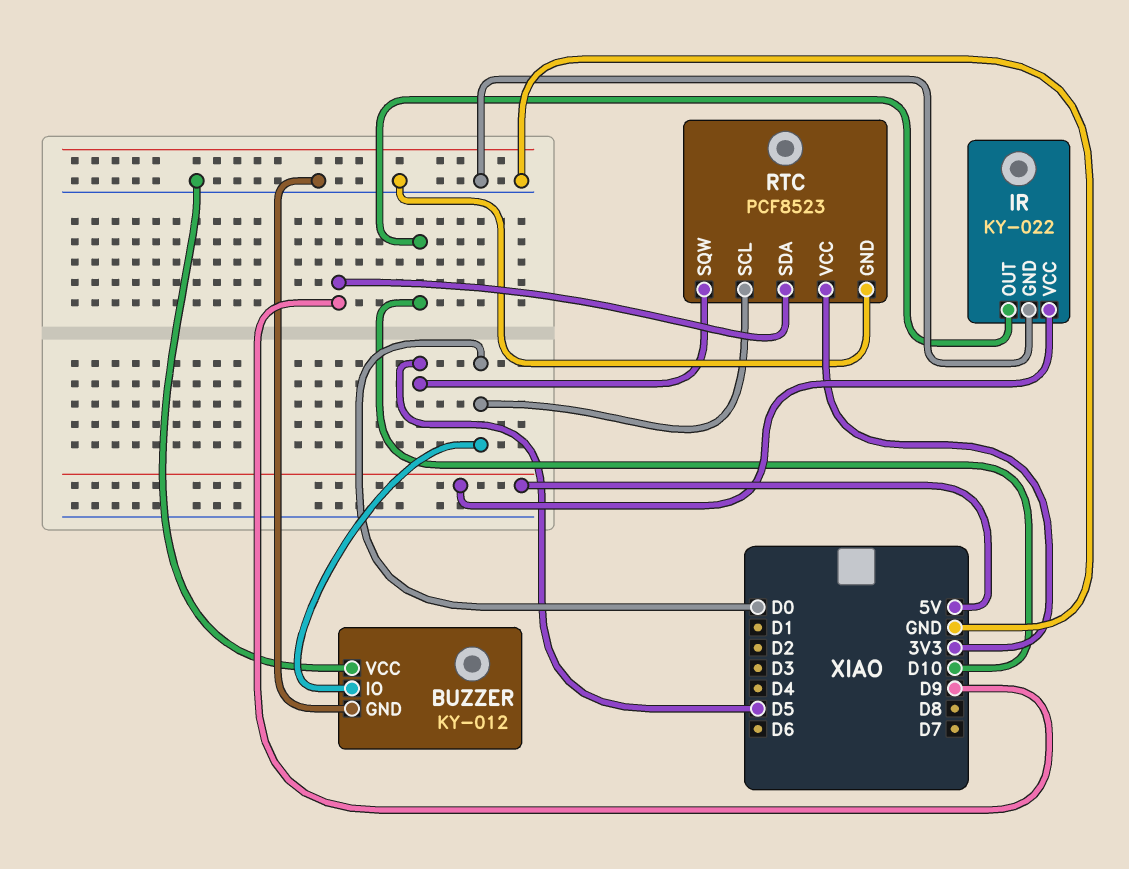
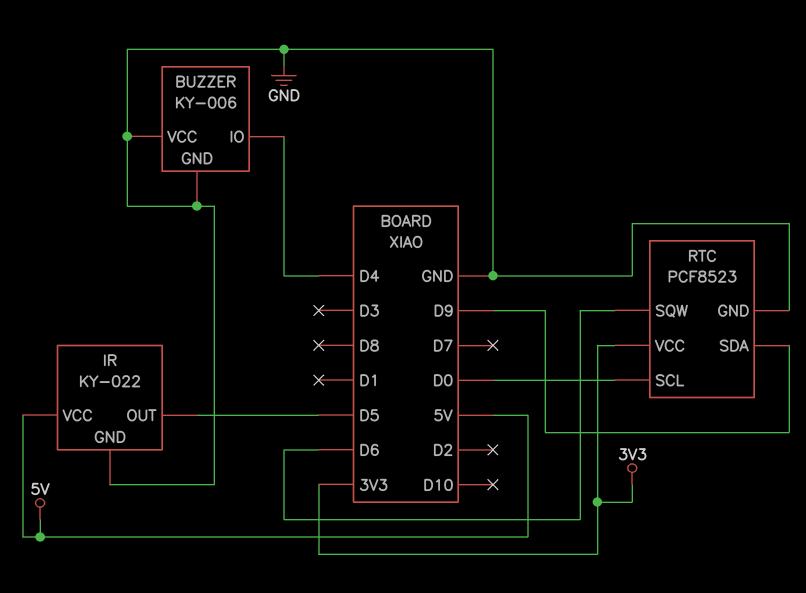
BUZZER: KY-012 -> KY-006
BUZZER pin IO: D0 -> D4
IR pin OUT: D10 -> D5
RTC pin SQW: D5 -> D6

